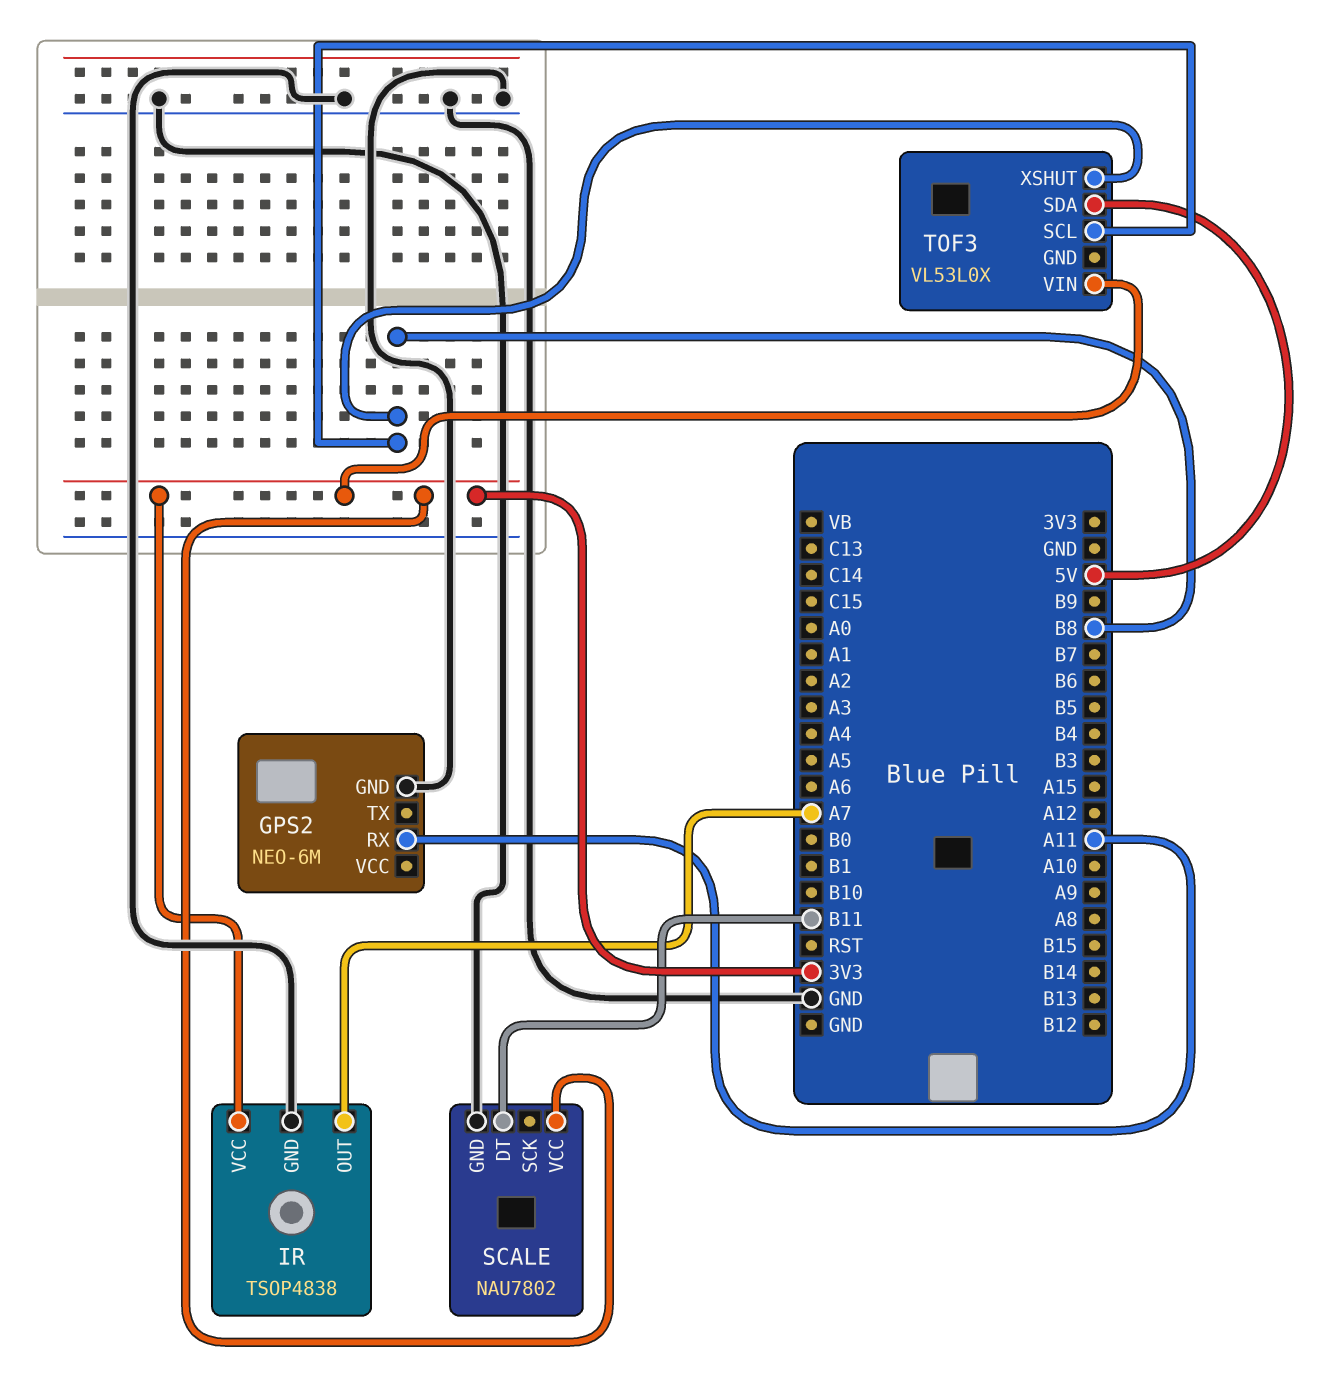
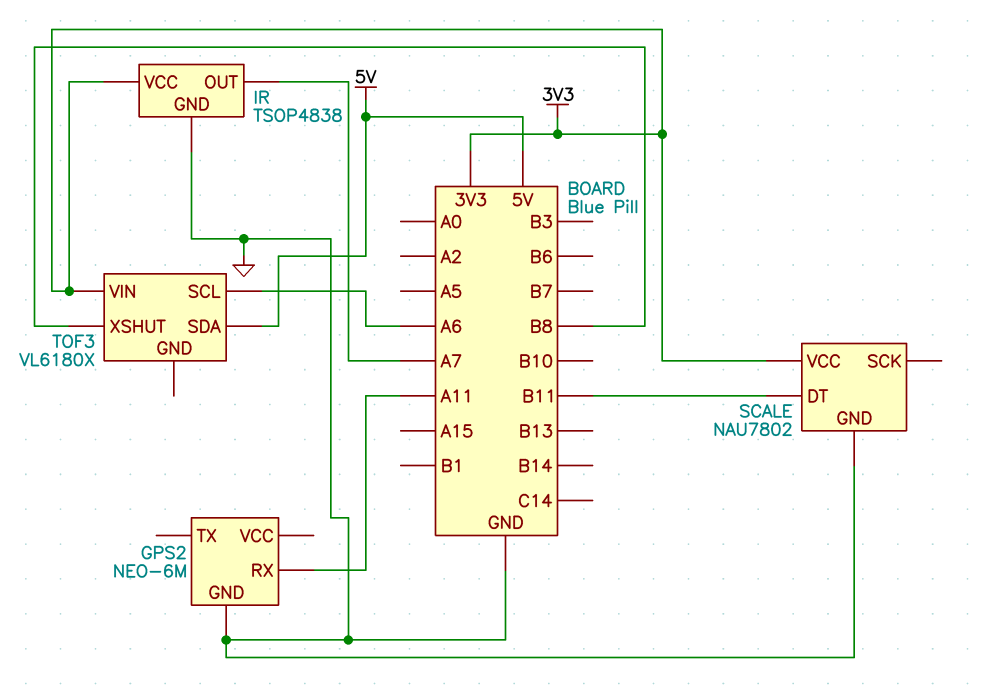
TOF3: VL53L0X -> VL6180X
TOF3 pin SCL: B8 -> A6

